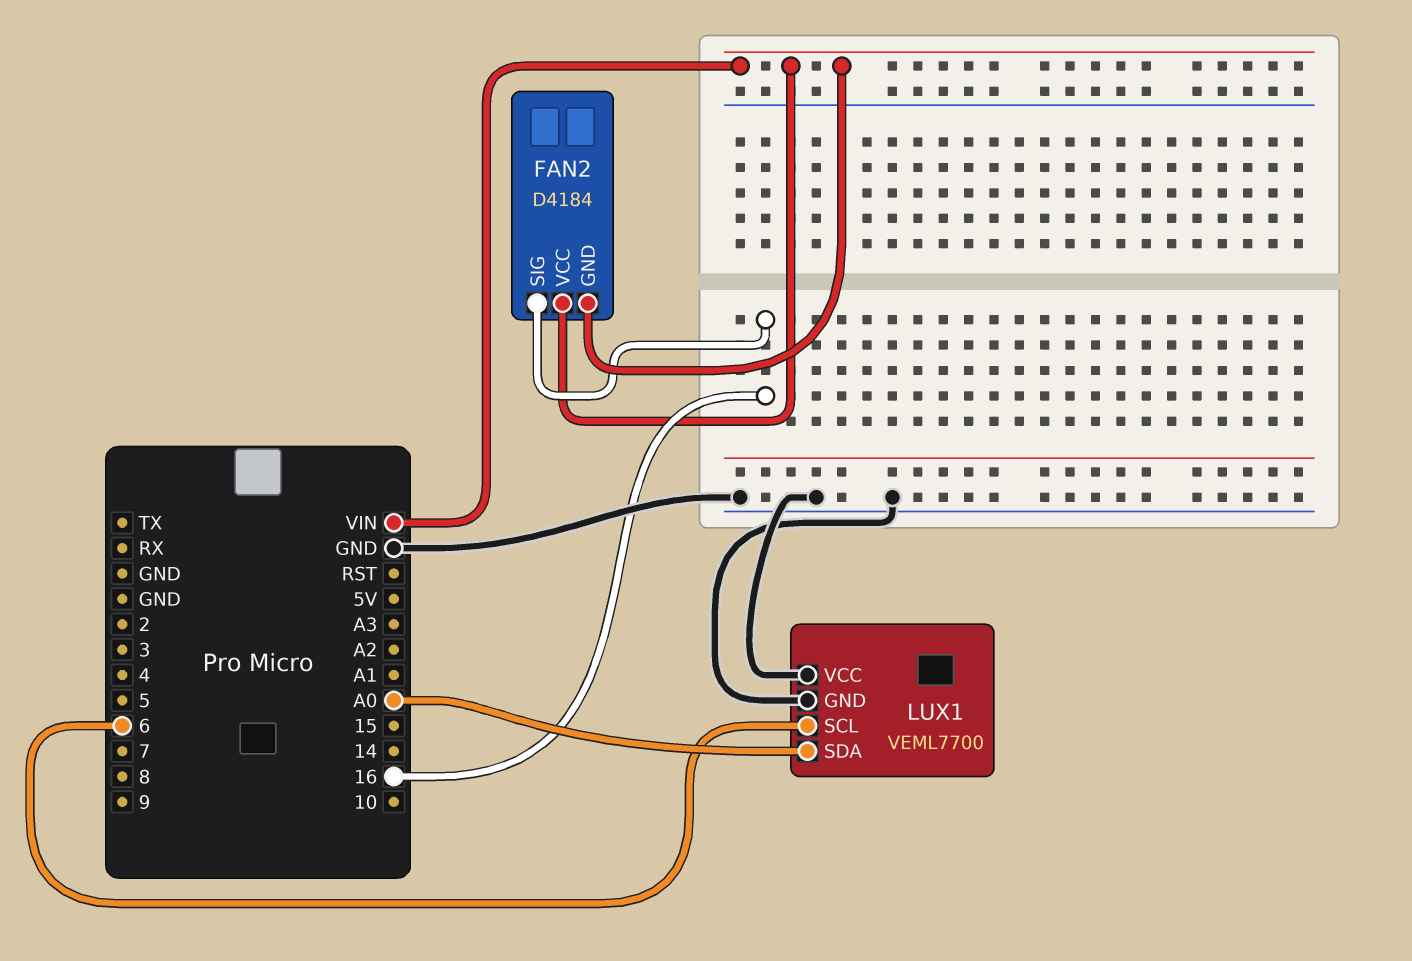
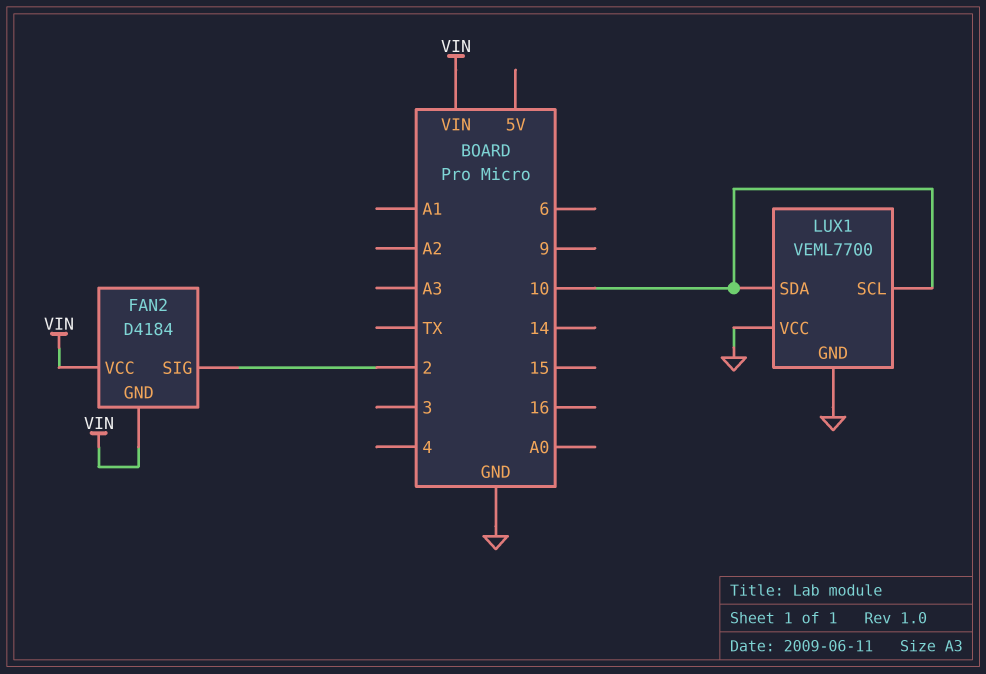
FAN2 pin SIG: 16 -> 2
LUX1 pin SCL: 6 -> 10
LUX1 pin SDA: A0 -> 10

